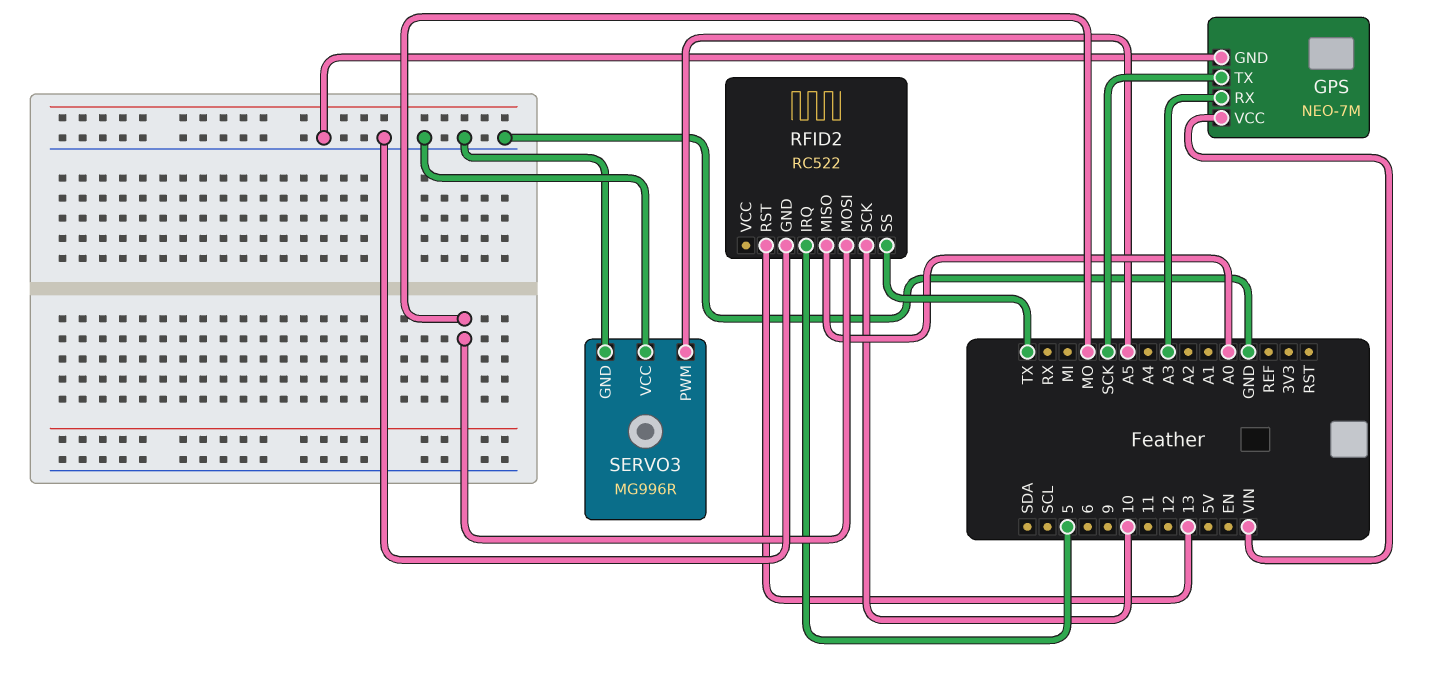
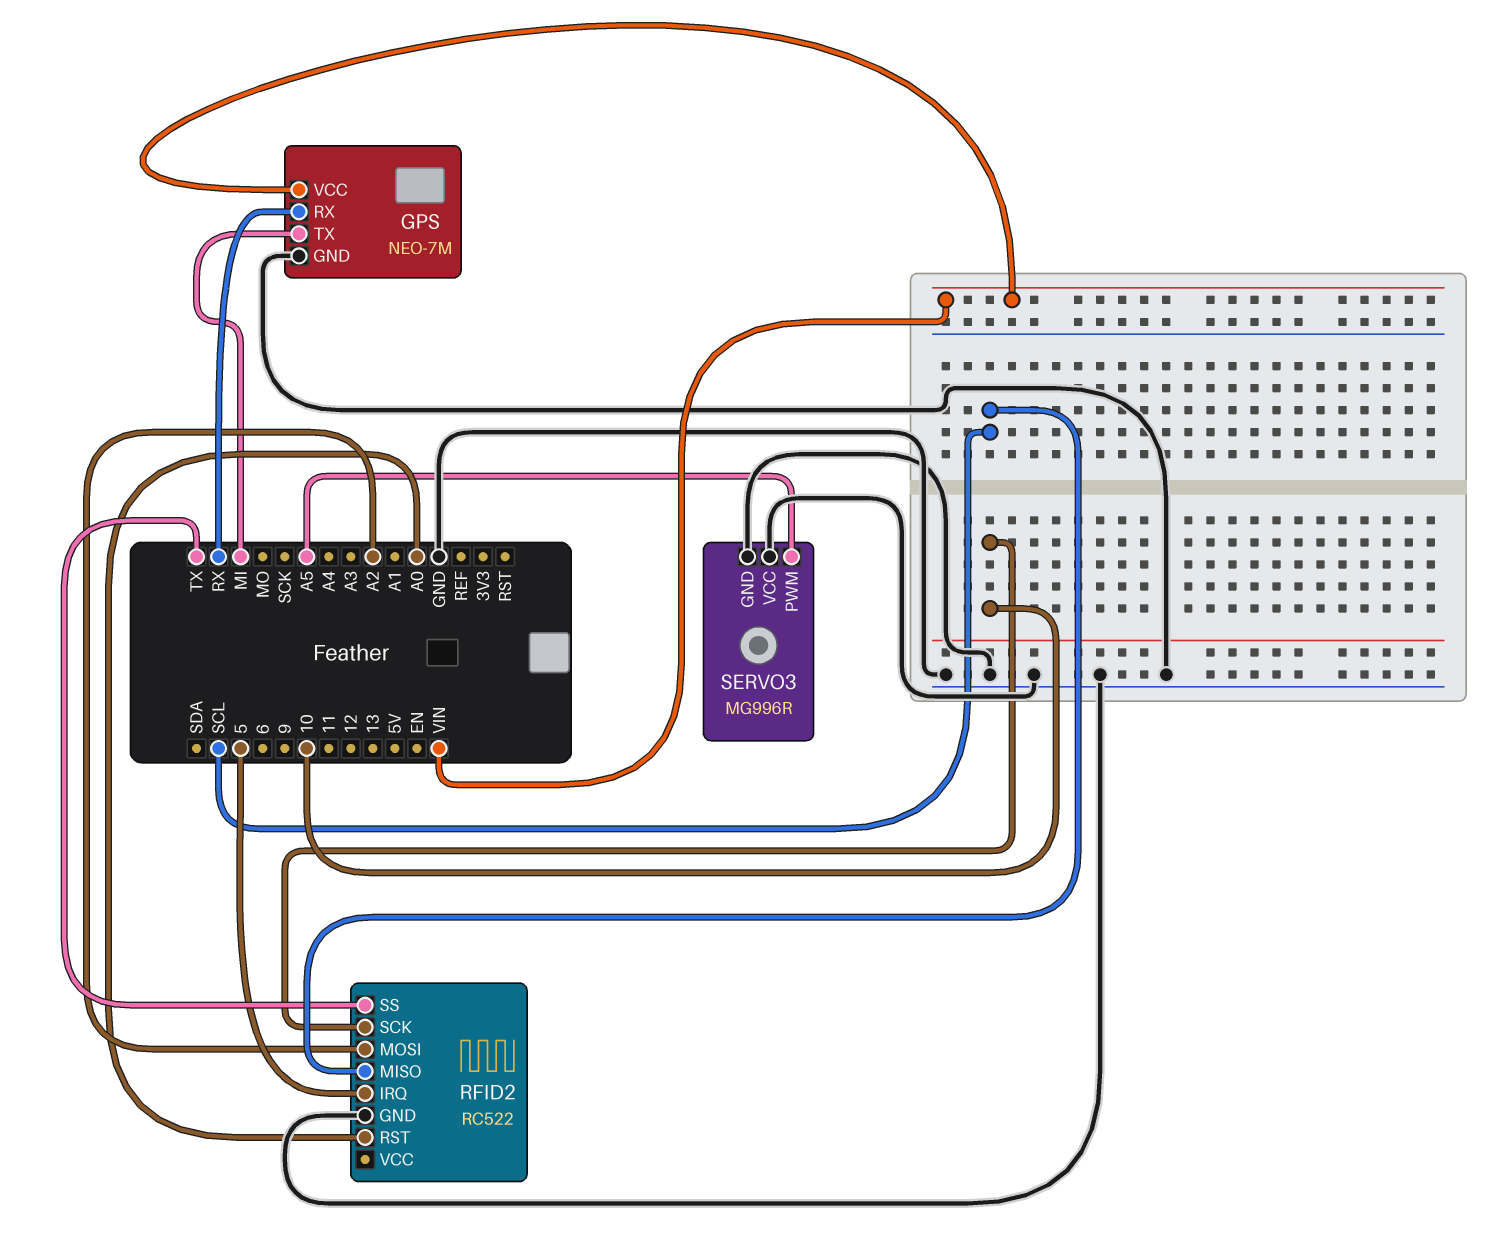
GPS pin RX: A3 -> RX
GPS pin TX: SCK -> MI
RFID2 pin MISO: A0 -> SCL
RFID2 pin MOSI: MO -> A2
RFID2 pin RST: 13 -> A0

